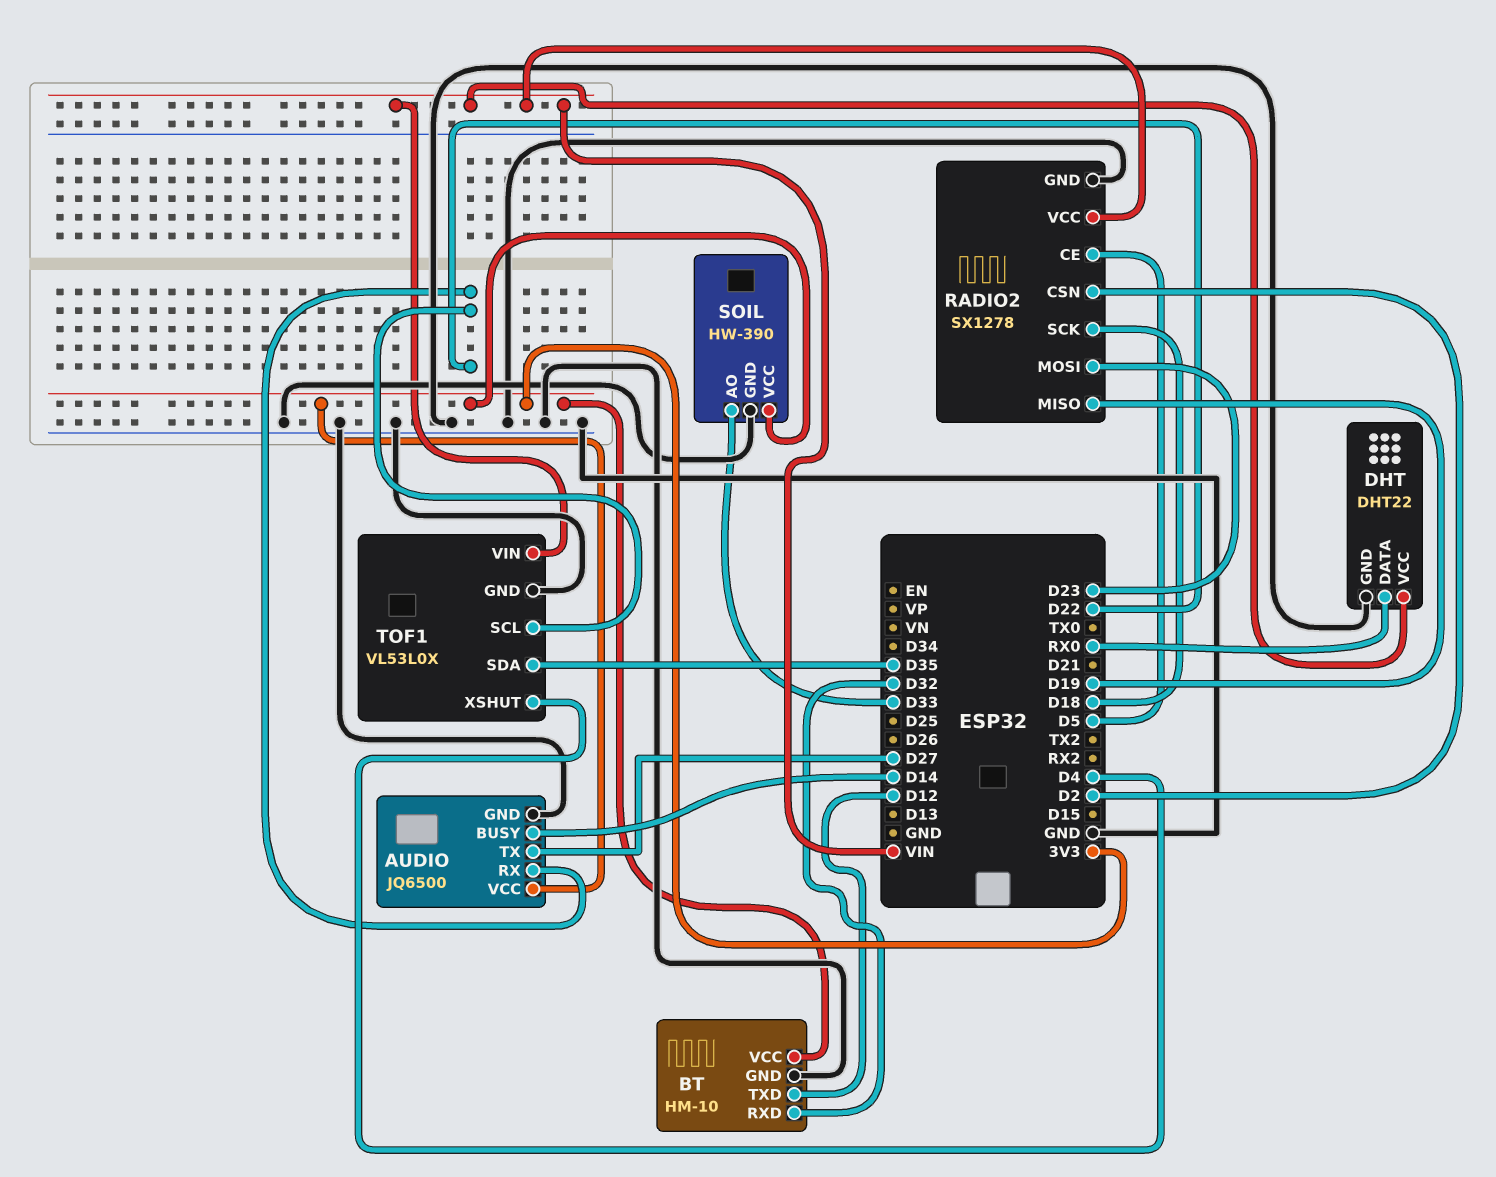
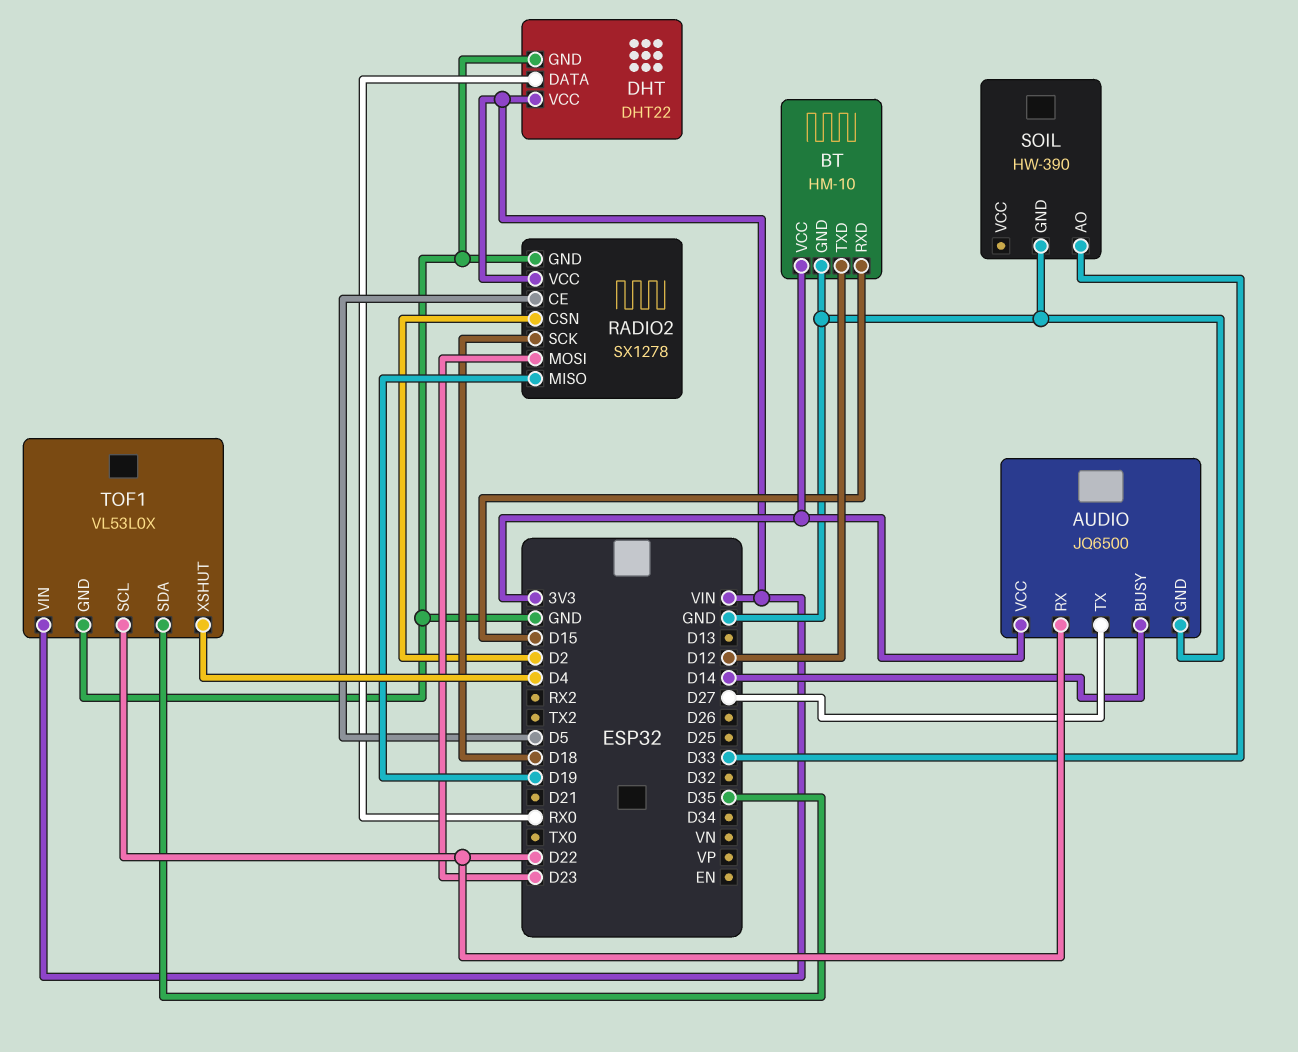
BT pin RXD: D32 -> D15
SOIL pin VCC: 3V3 -> none

